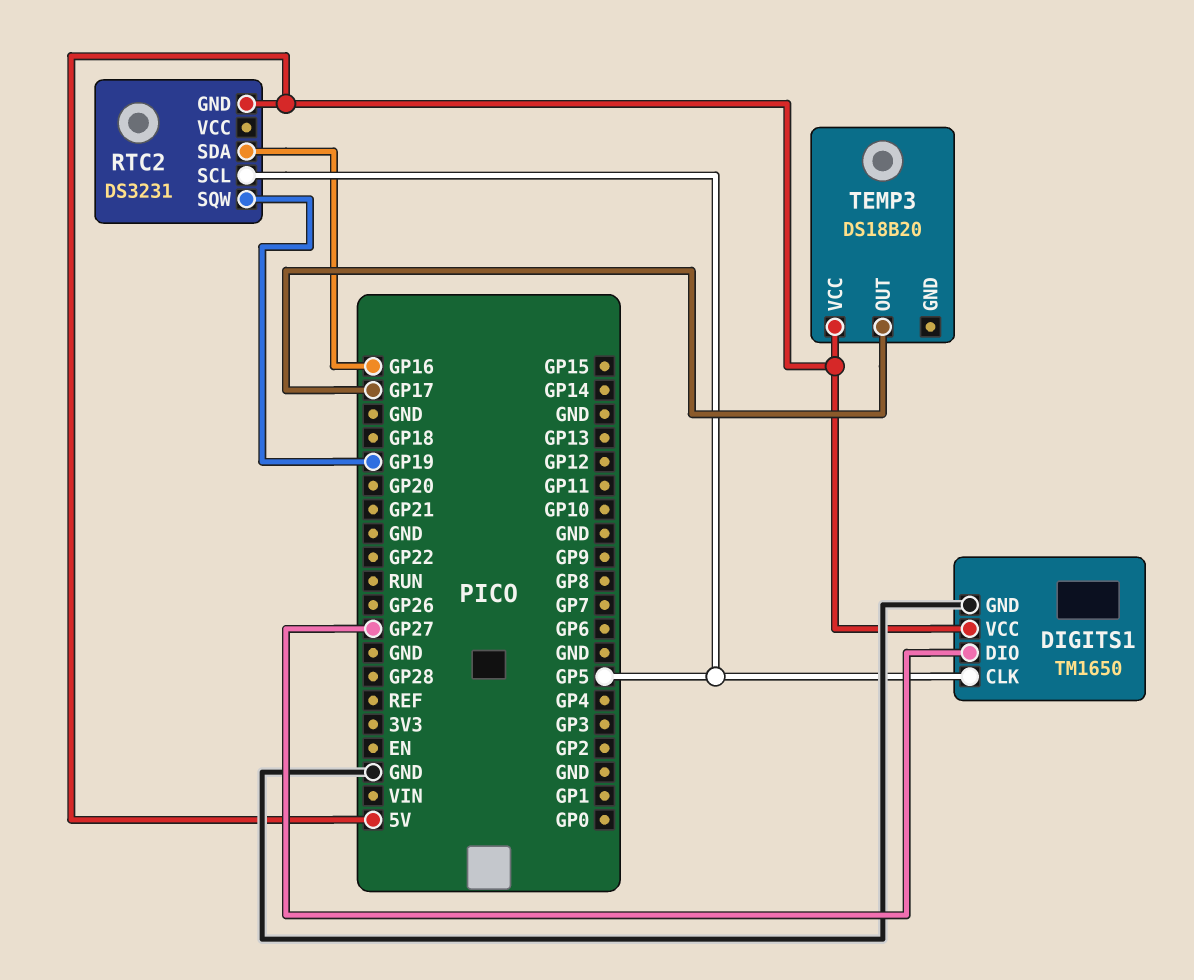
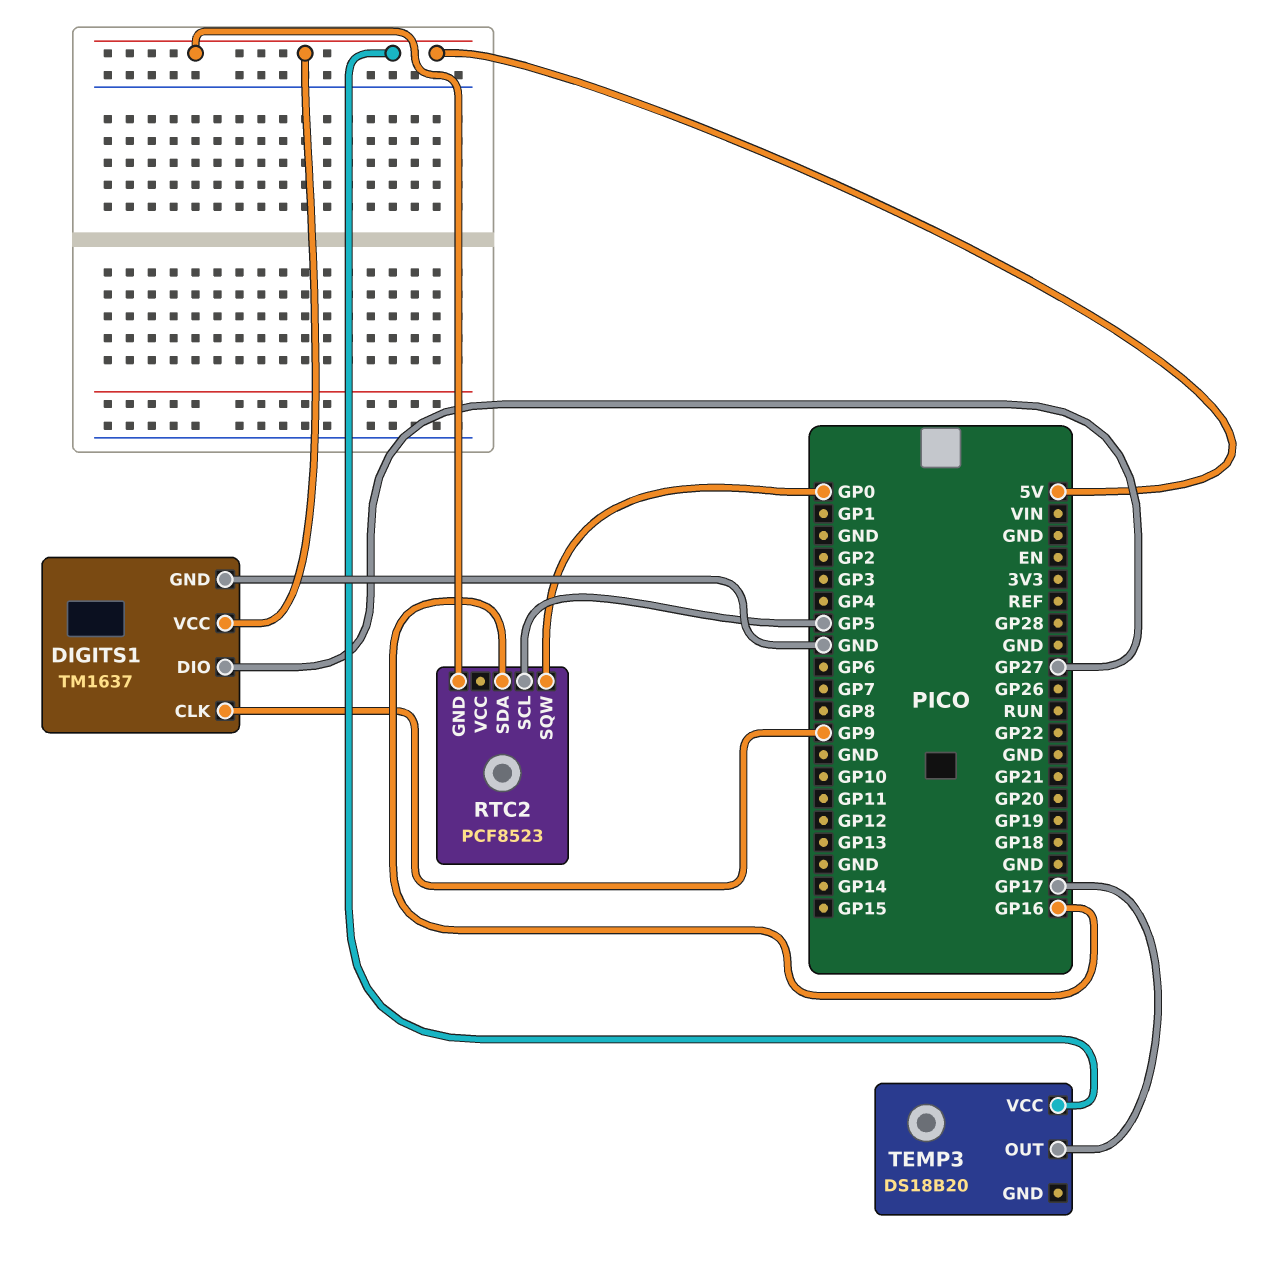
DIGITS1: TM1650 -> TM1637
DIGITS1 pin CLK: GP5 -> GP9
RTC2: DS3231 -> PCF8523
RTC2 pin SQW: GP19 -> GP0

